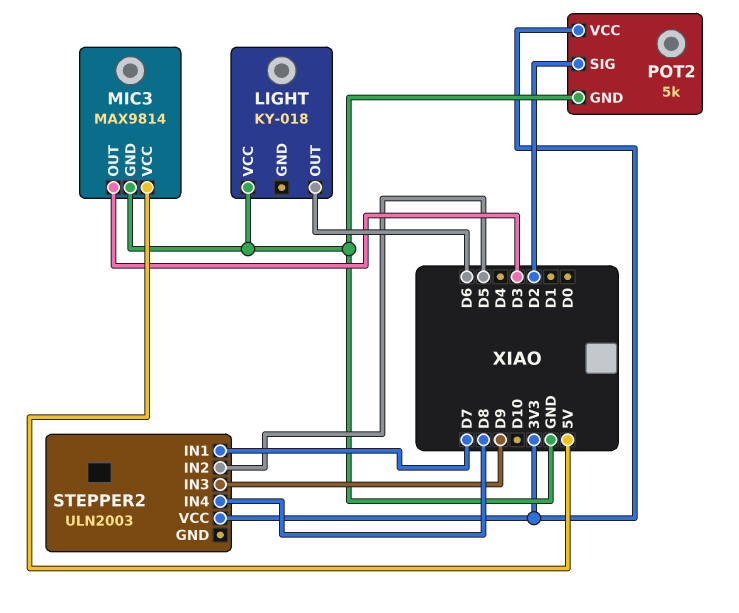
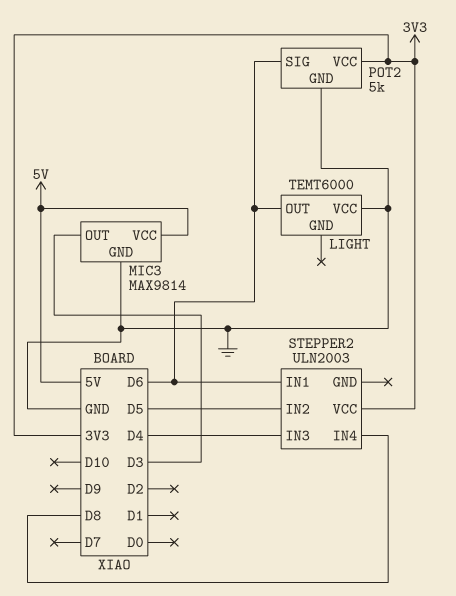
LIGHT: KY-018 -> TEMT6000
POT2 pin SIG: D2 -> D6
STEPPER2 pin IN1: D7 -> D6
STEPPER2 pin IN3: D9 -> D4

